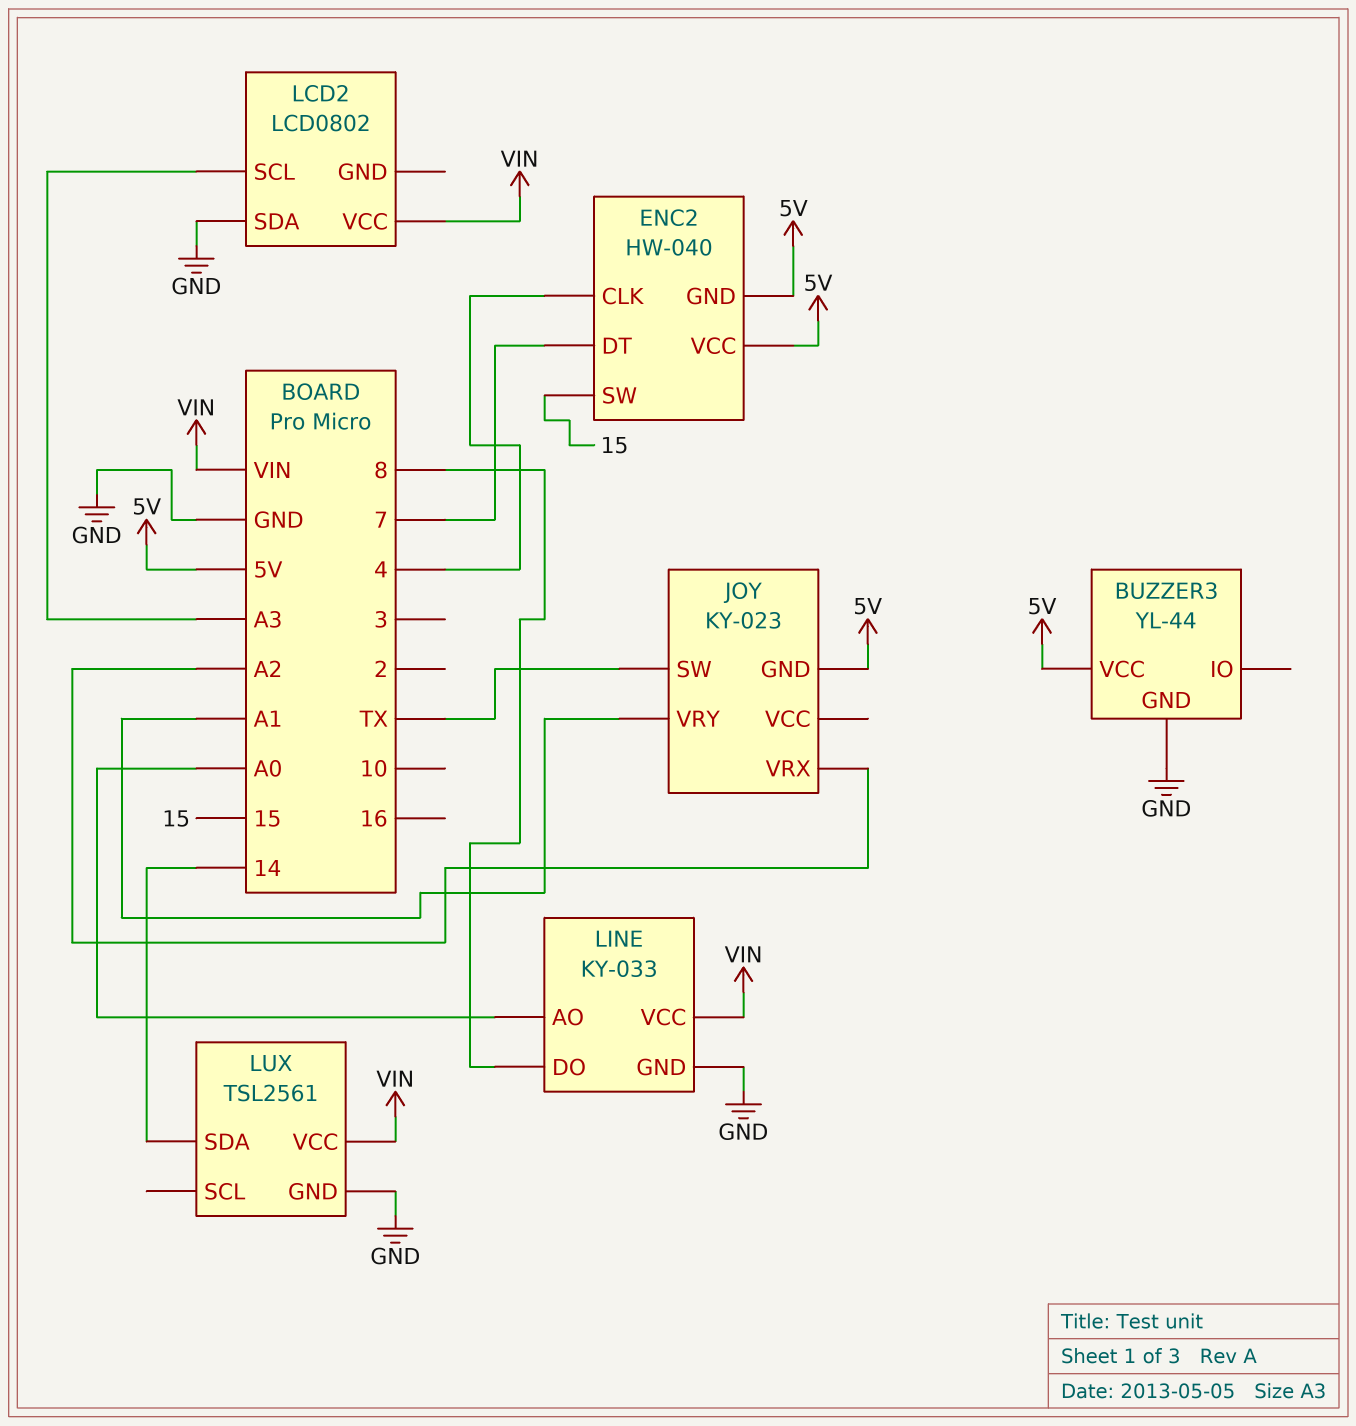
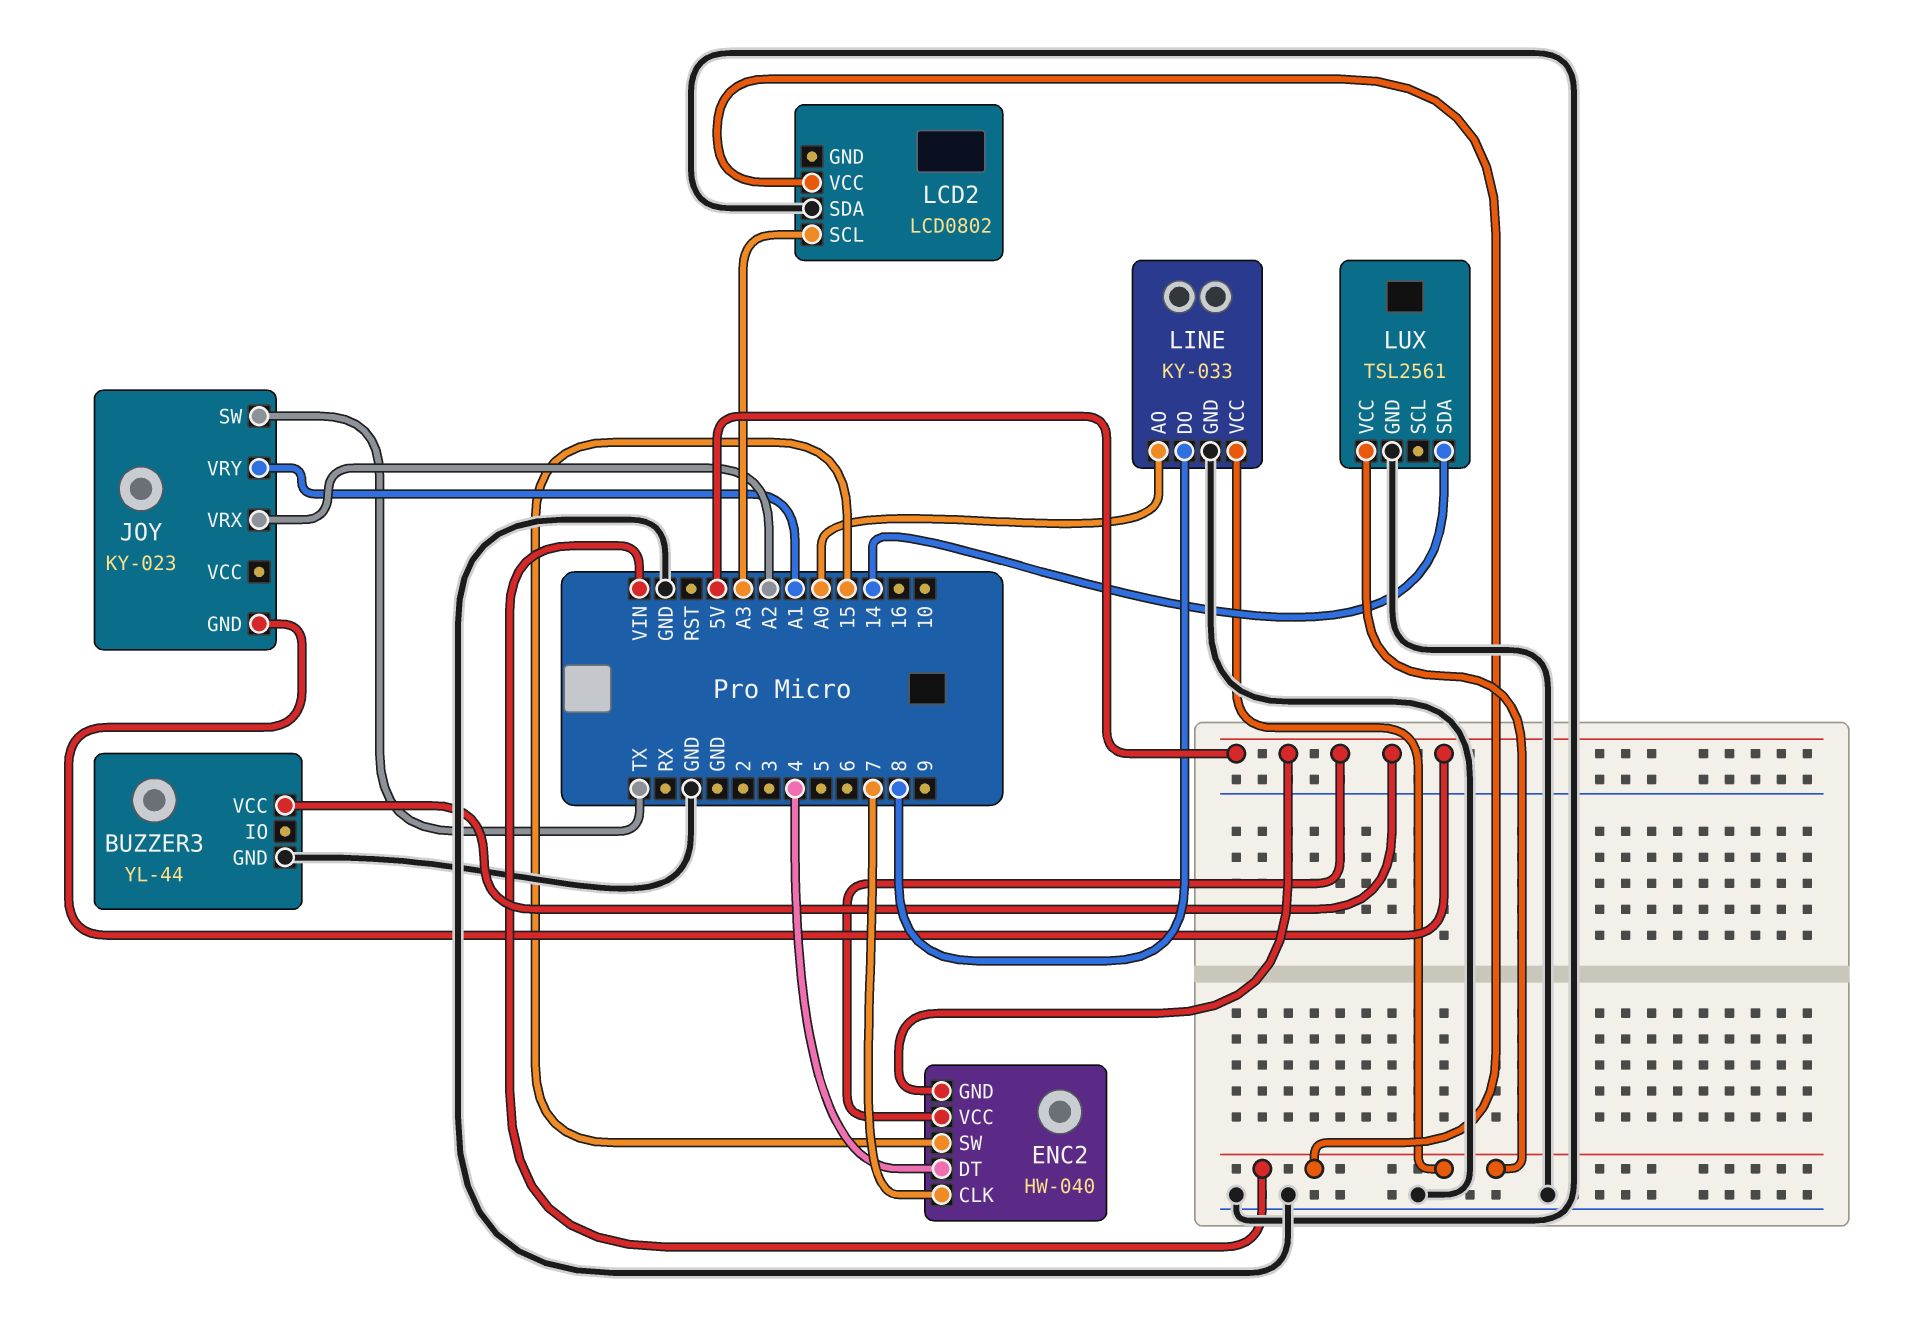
ENC2 pin CLK: 4 -> 7
ENC2 pin DT: 7 -> 4

